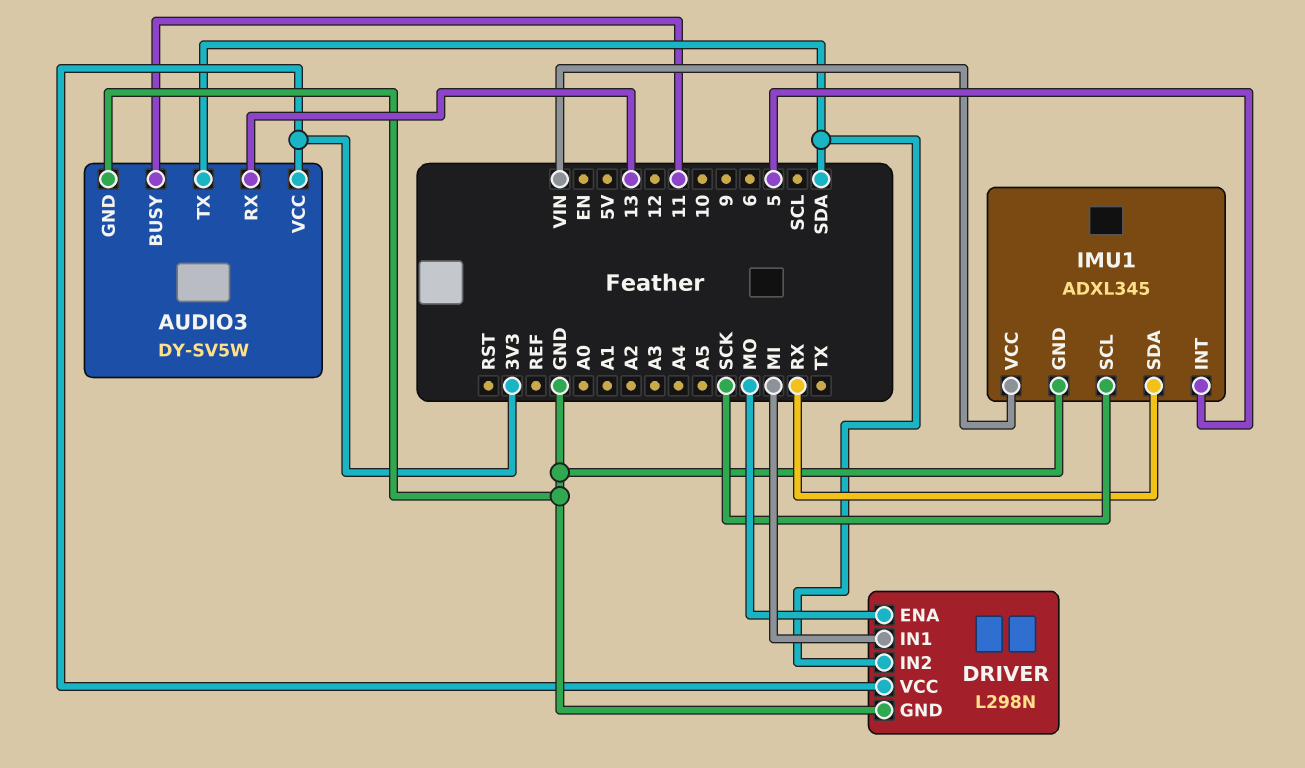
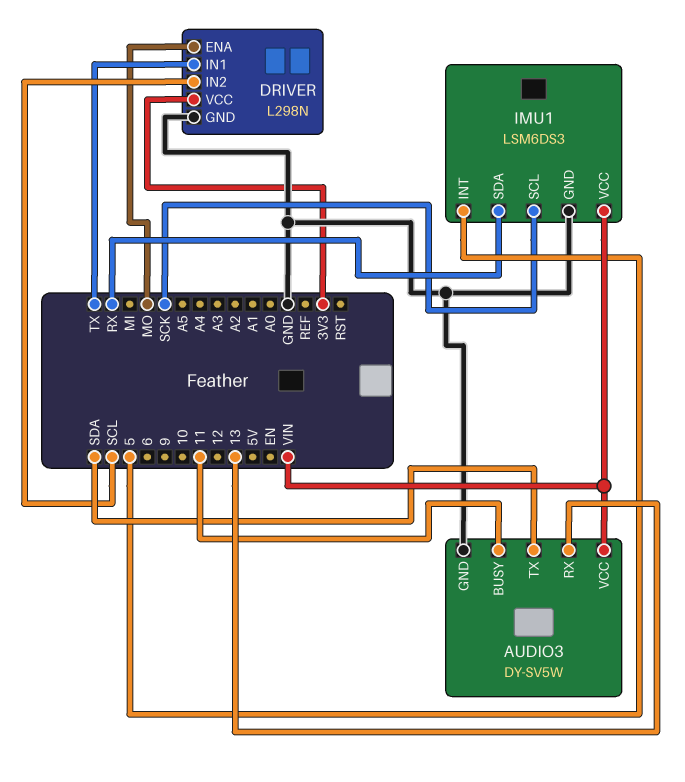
AUDIO3 pin VCC: 3V3 -> VIN
DRIVER pin IN1: MI -> TX
DRIVER pin IN2: SDA -> SCL
IMU1: ADXL345 -> LSM6DS3

